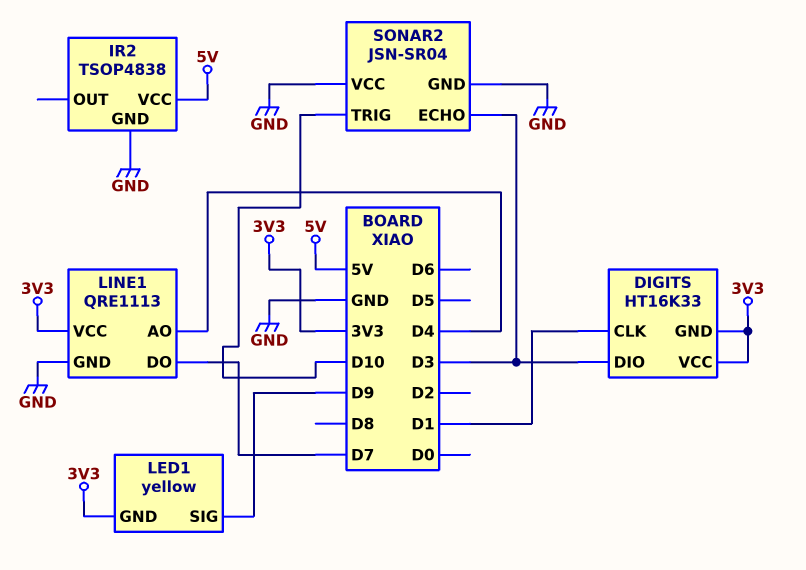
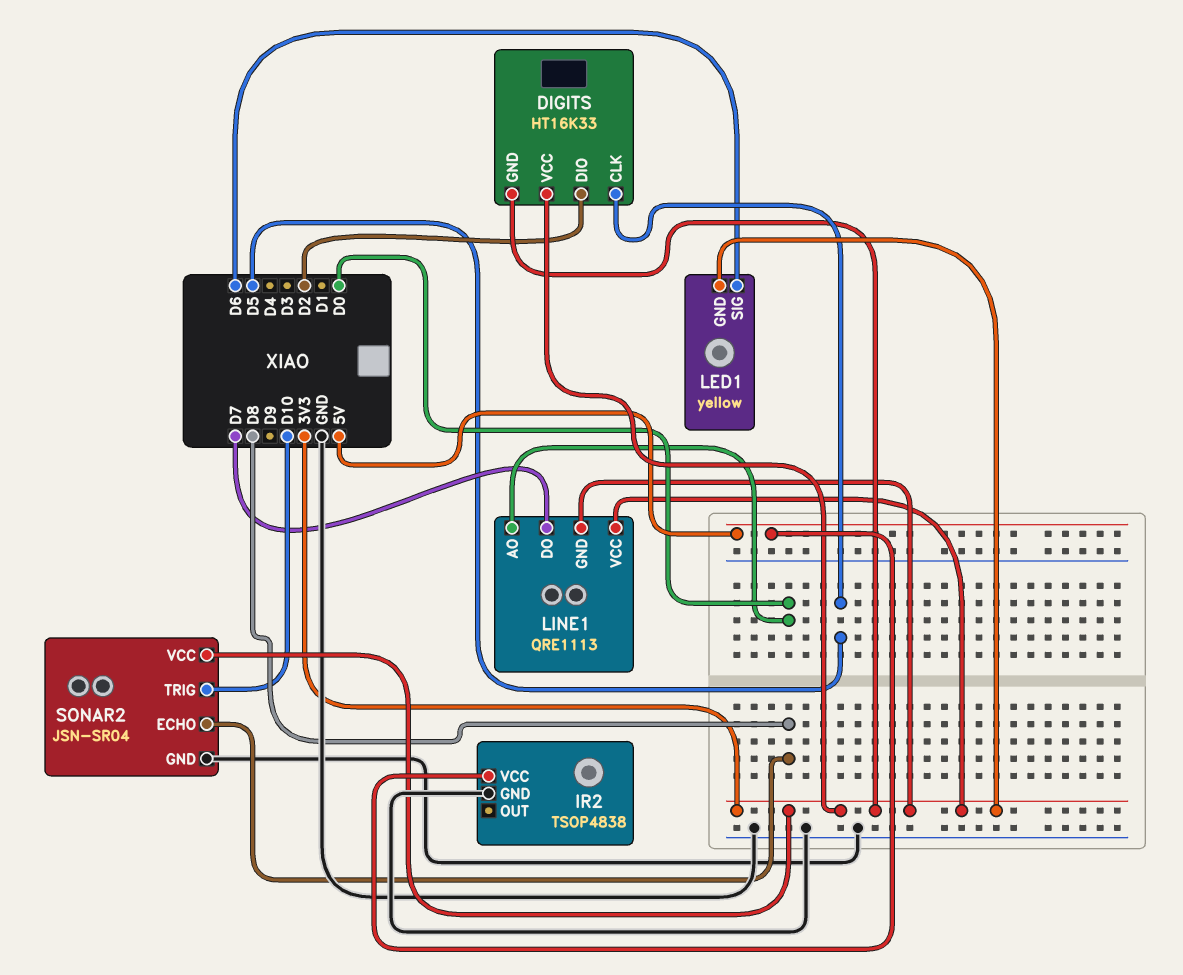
DIGITS pin CLK: D1 -> D5
DIGITS pin DIO: D3 -> D2
LED1 pin SIG: D9 -> D6
LINE1 pin AO: D4 -> D0
LINE1 pin GND: GND -> 3V3
SONAR2 pin ECHO: D3 -> D8
SONAR2 pin VCC: GND -> 3V3

